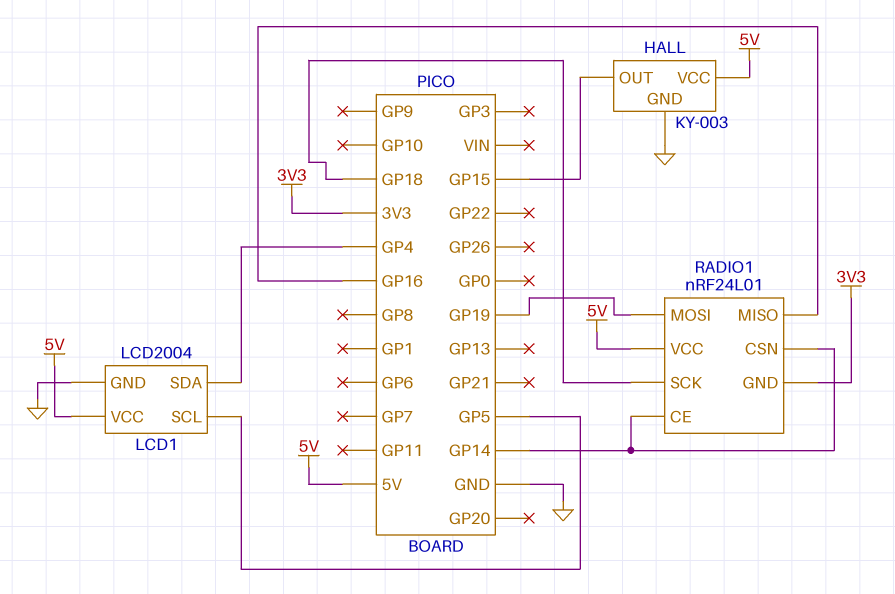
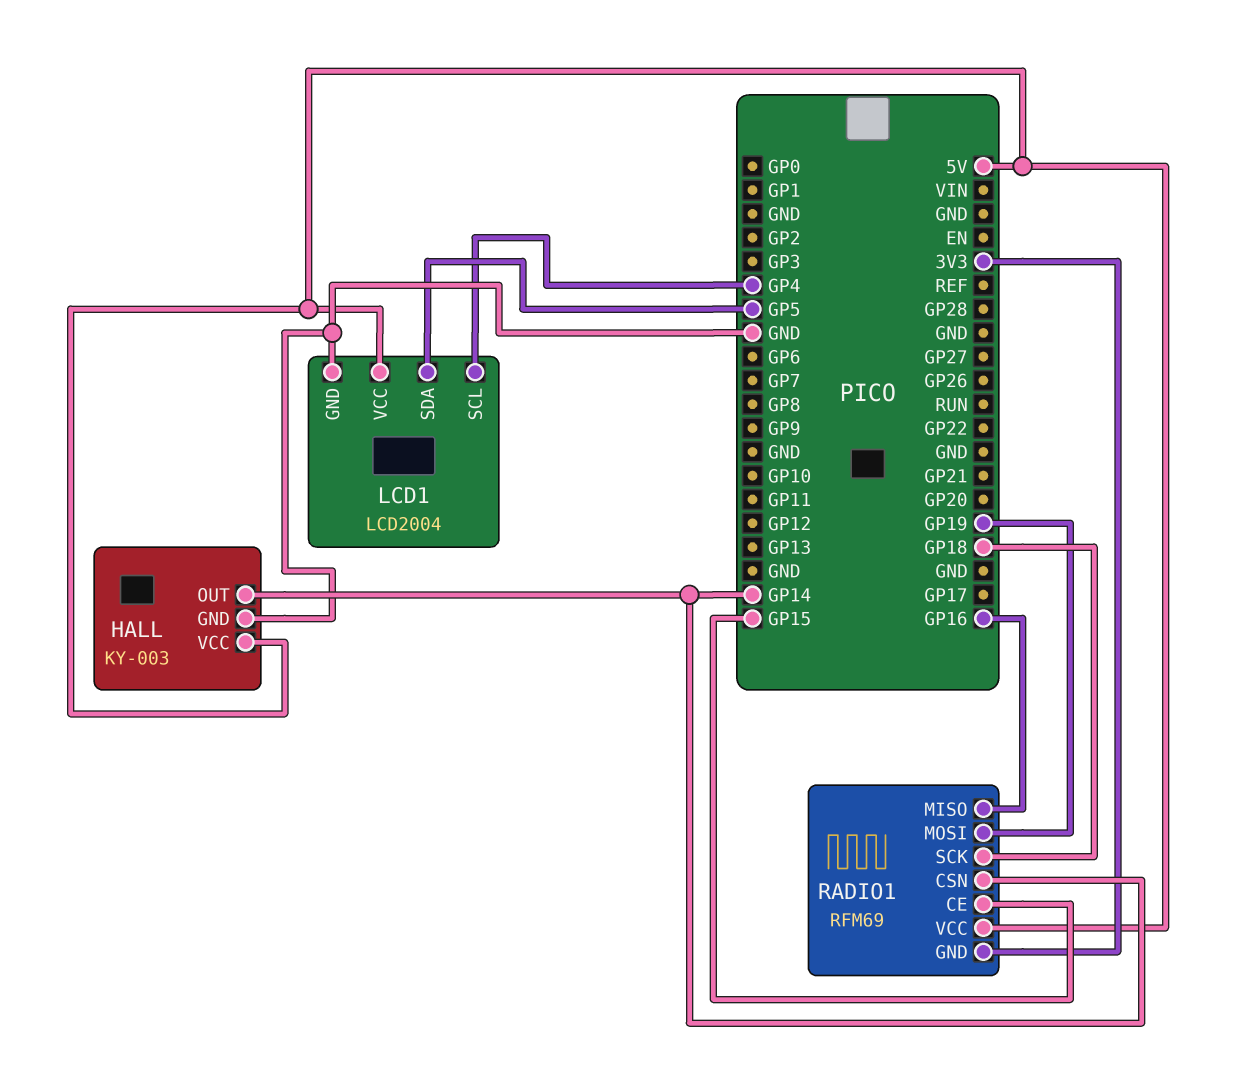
HALL pin OUT: GP15 -> GP14
LCD1 pin SCL: GP5 -> GP4
LCD1 pin SDA: GP4 -> GP5
RADIO1: nRF24L01 -> RFM69
RADIO1 pin CE: GP14 -> GP15

